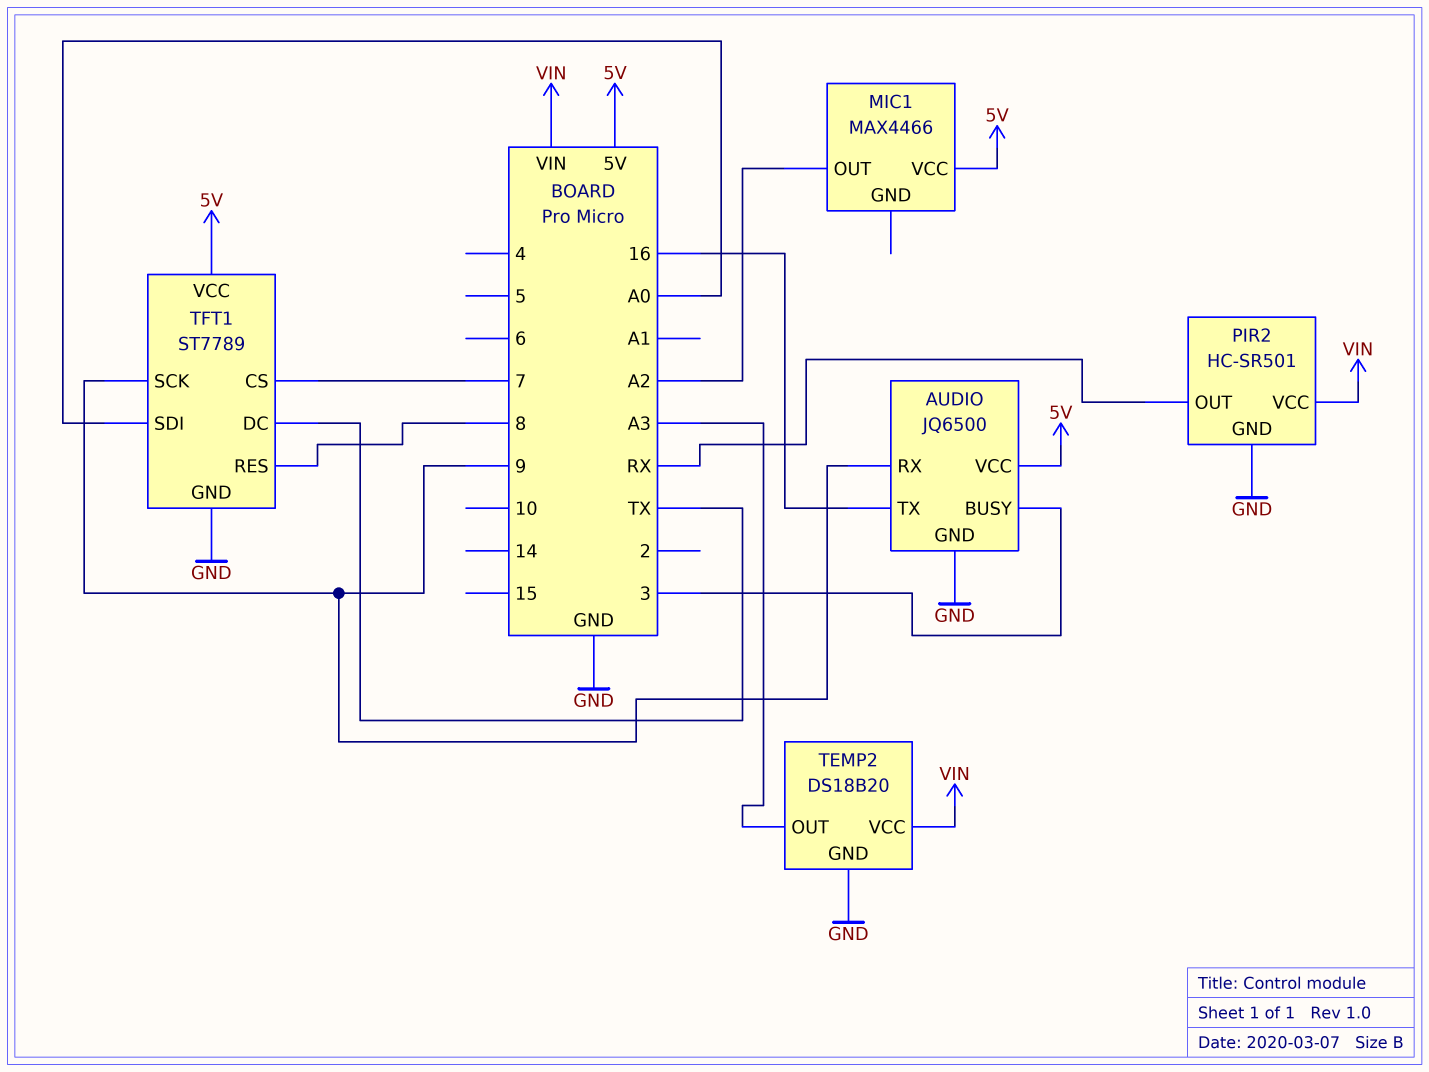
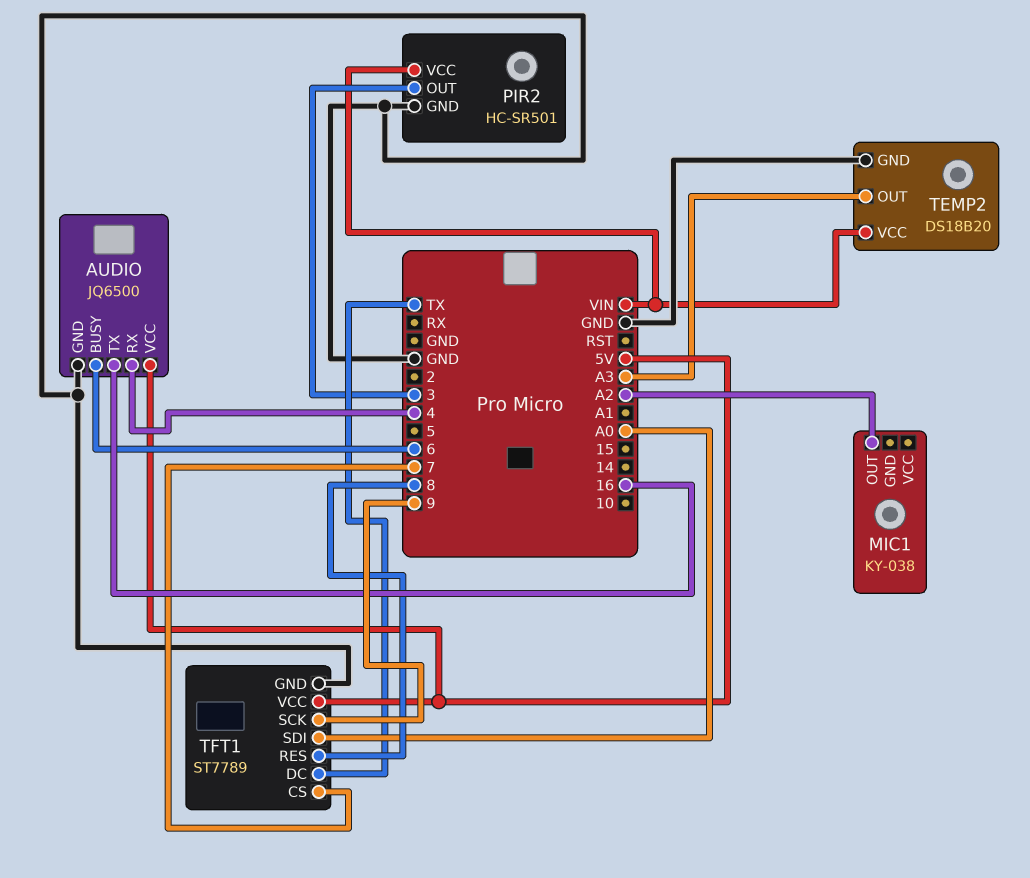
AUDIO pin BUSY: 3 -> 6
AUDIO pin RX: 9 -> 4
MIC1: MAX4466 -> KY-038
MIC1 pin VCC: 5V -> none
PIR2 pin OUT: RX -> 3

